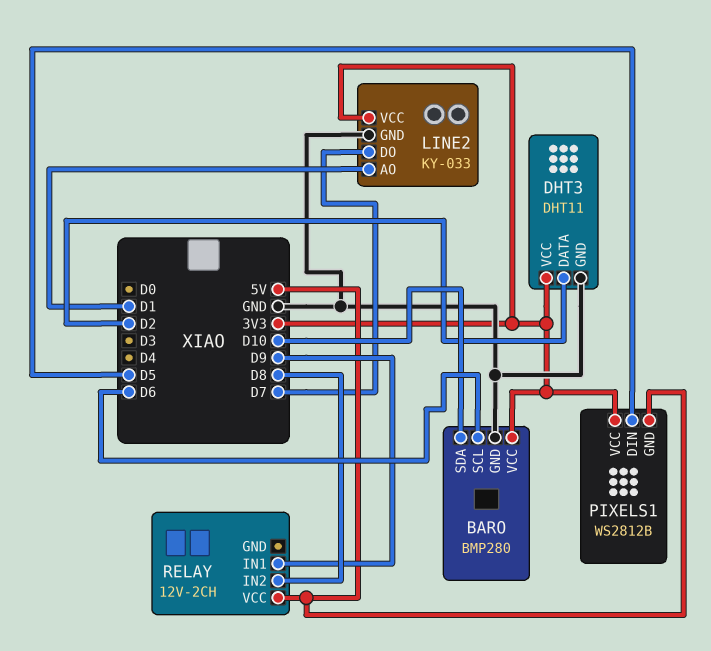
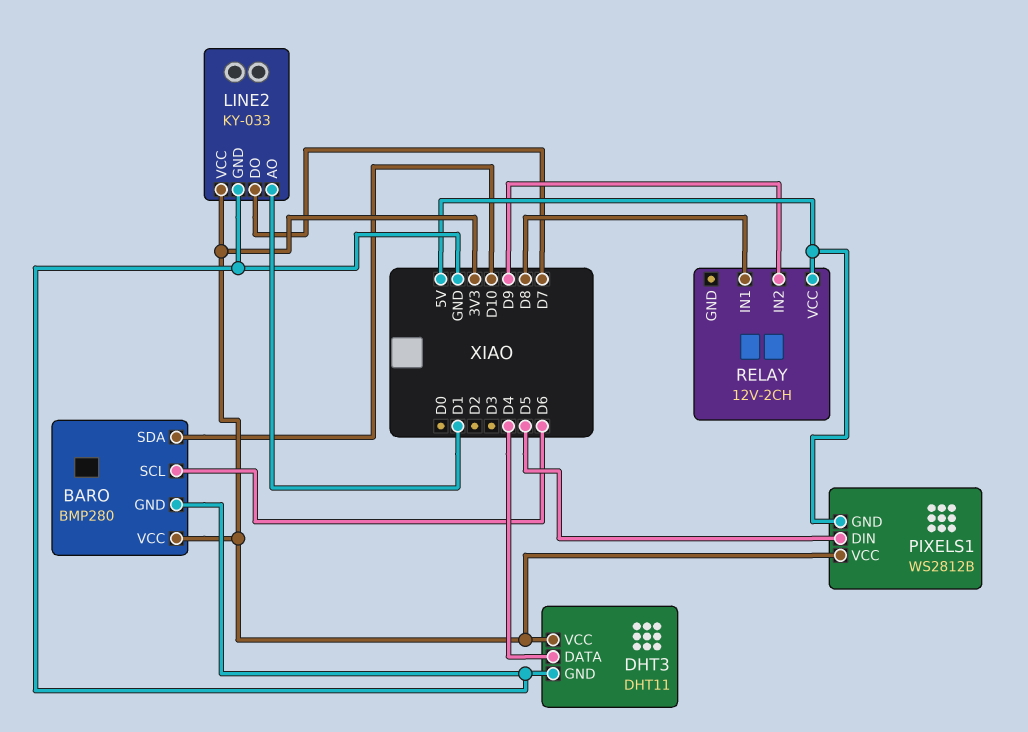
DHT3 pin DATA: D2 -> D4
RELAY pin IN1: D9 -> D8
RELAY pin IN2: D8 -> D9

